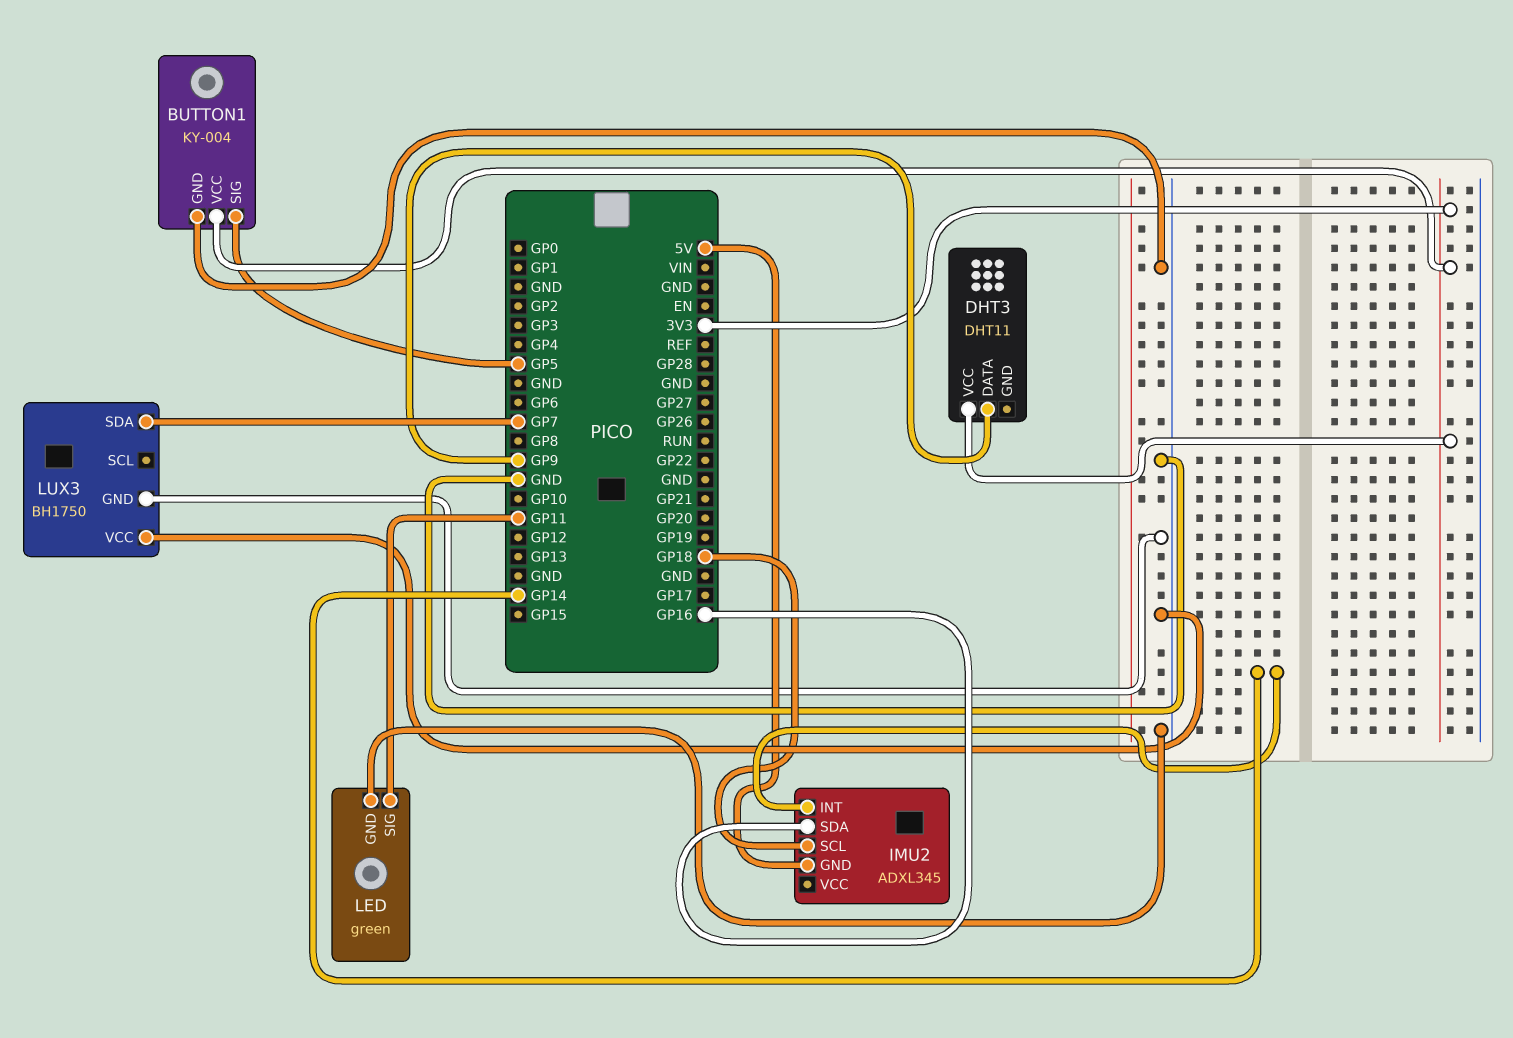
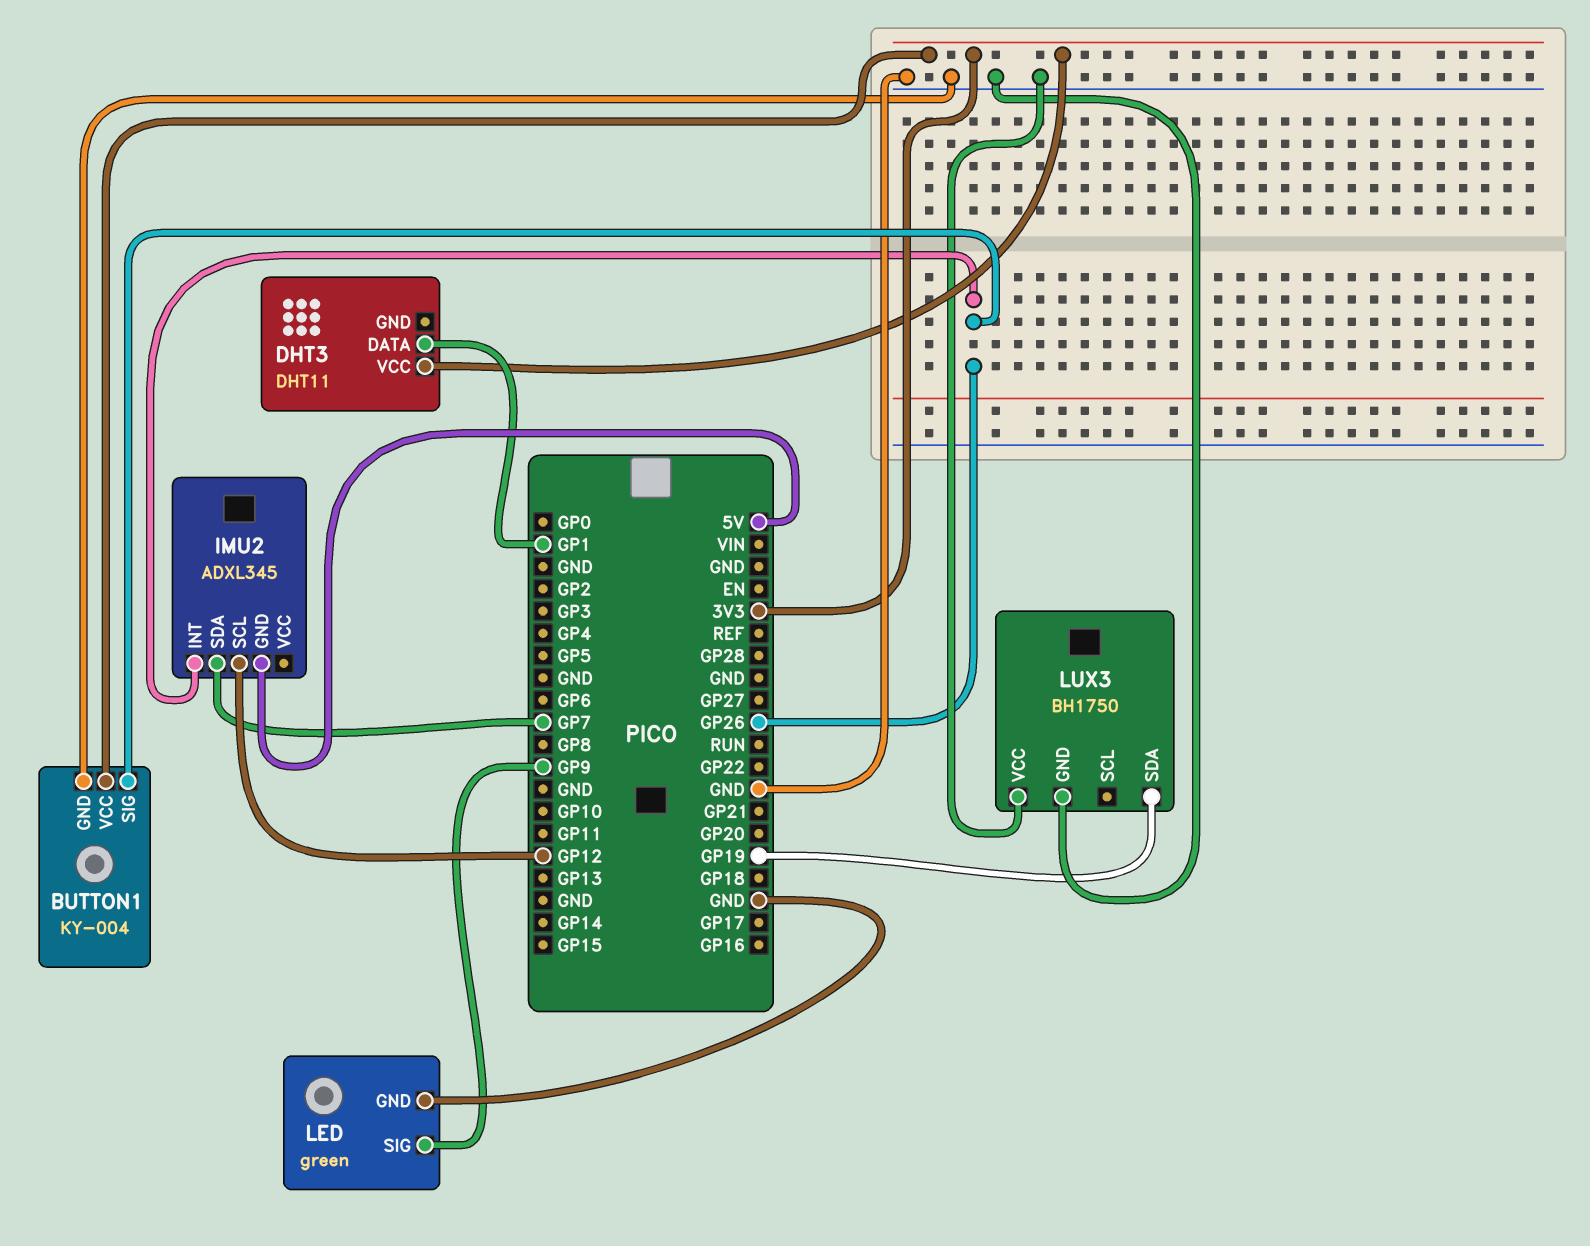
BUTTON1 pin SIG: GP5 -> GP26
DHT3 pin DATA: GP9 -> GP1
IMU2 pin INT: GP14 -> GP26
IMU2 pin SCL: GP18 -> GP12
IMU2 pin SDA: GP16 -> GP7
LED pin SIG: GP11 -> GP9
LUX3 pin SDA: GP7 -> GP19

